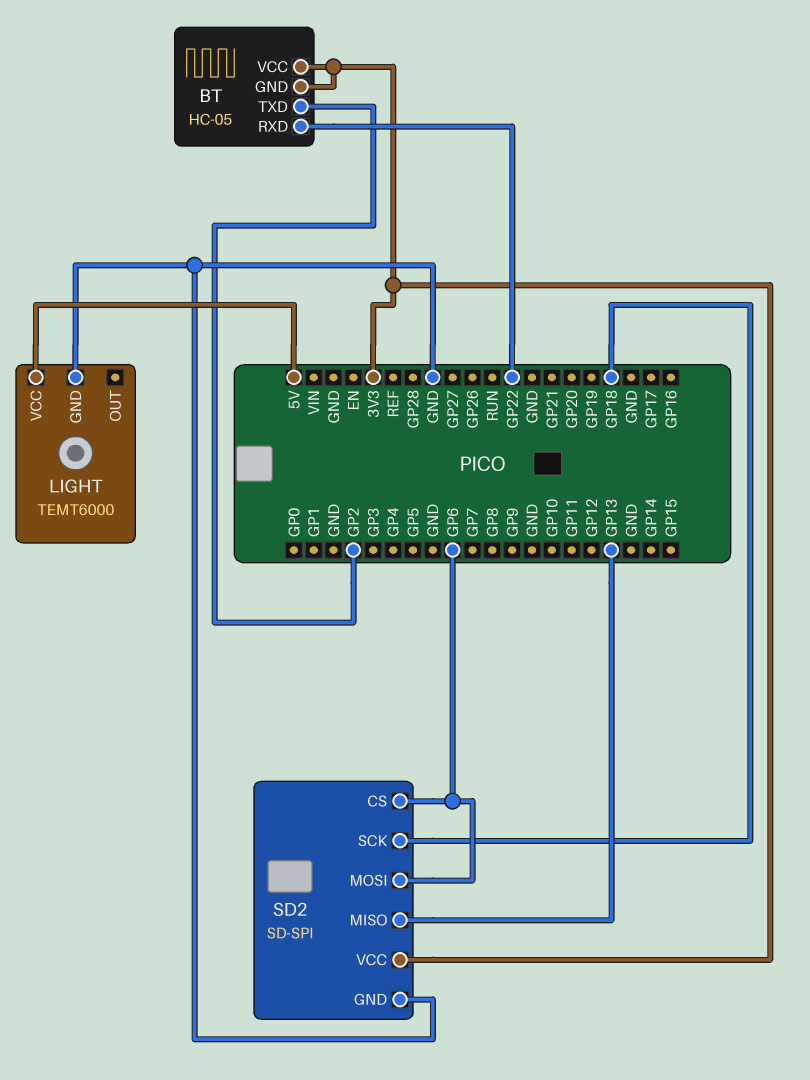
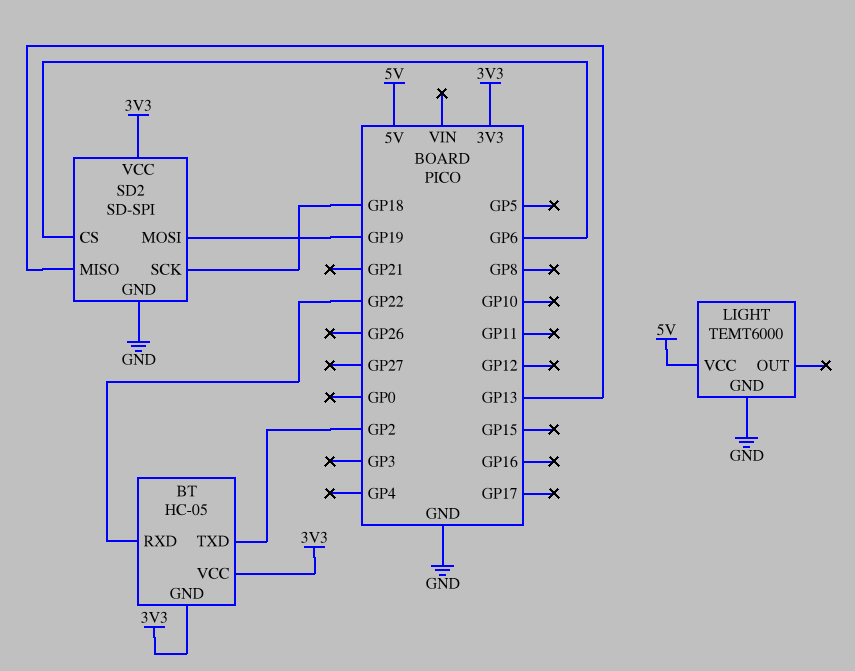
SD2 pin MOSI: GP6 -> GP19

